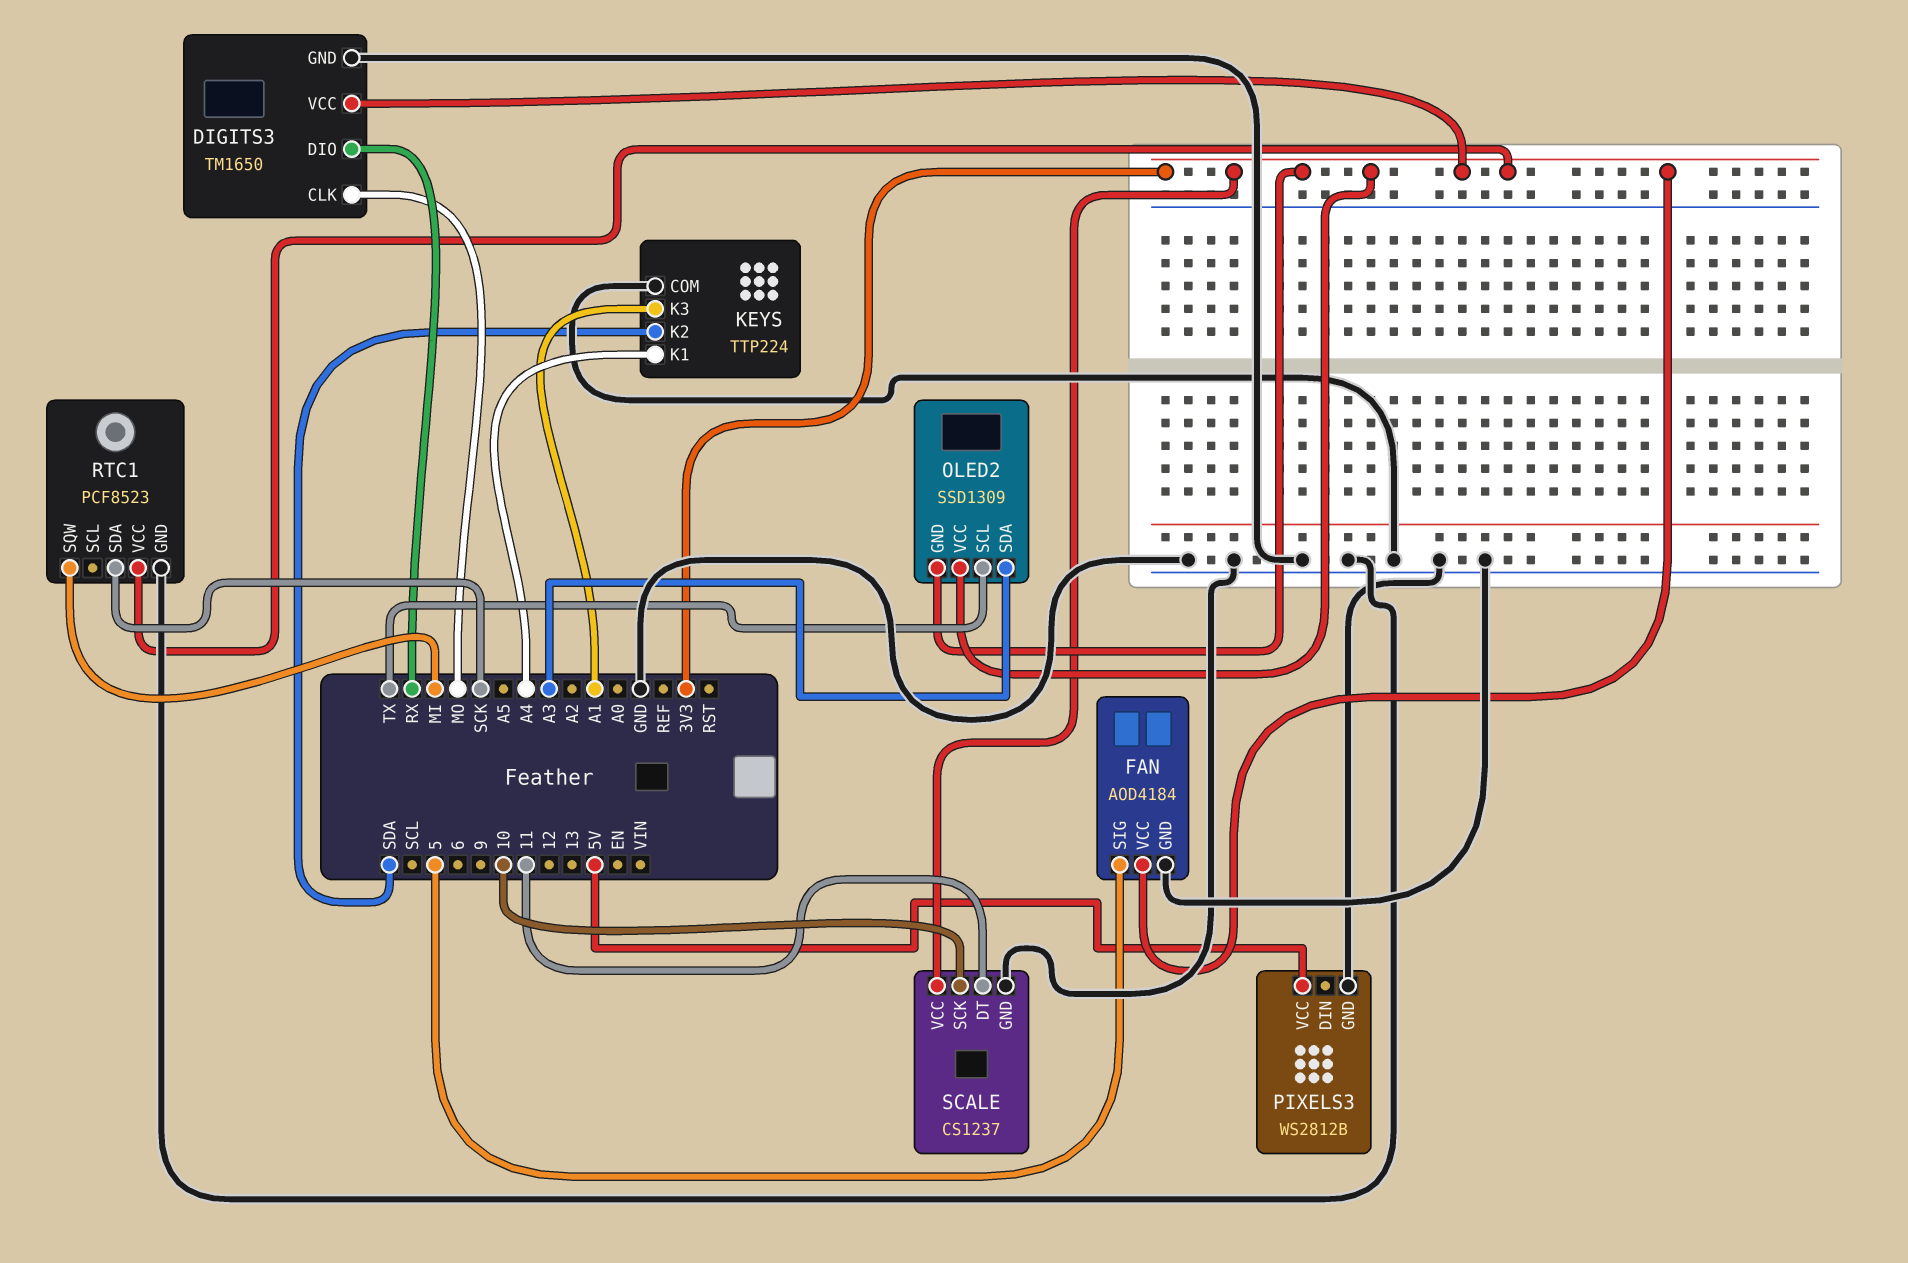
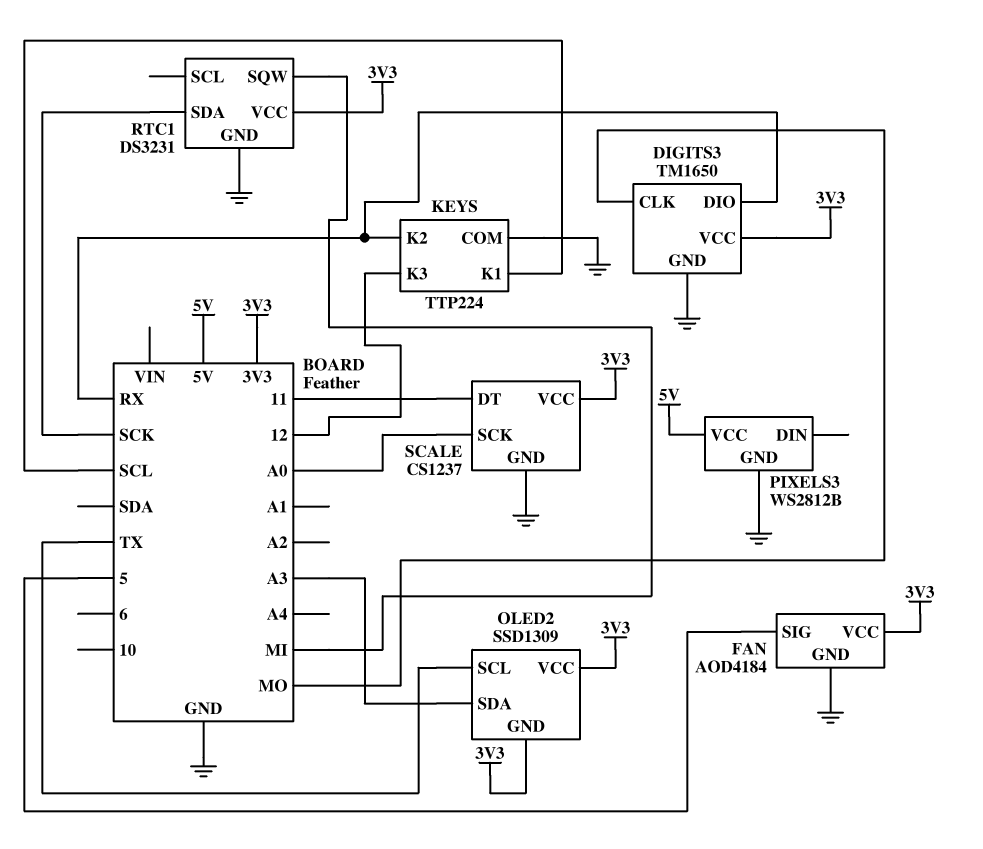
KEYS pin K1: A4 -> SCL
KEYS pin K2: SDA -> RX
KEYS pin K3: A1 -> 12
RTC1: PCF8523 -> DS3231
SCALE pin SCK: 10 -> A0

